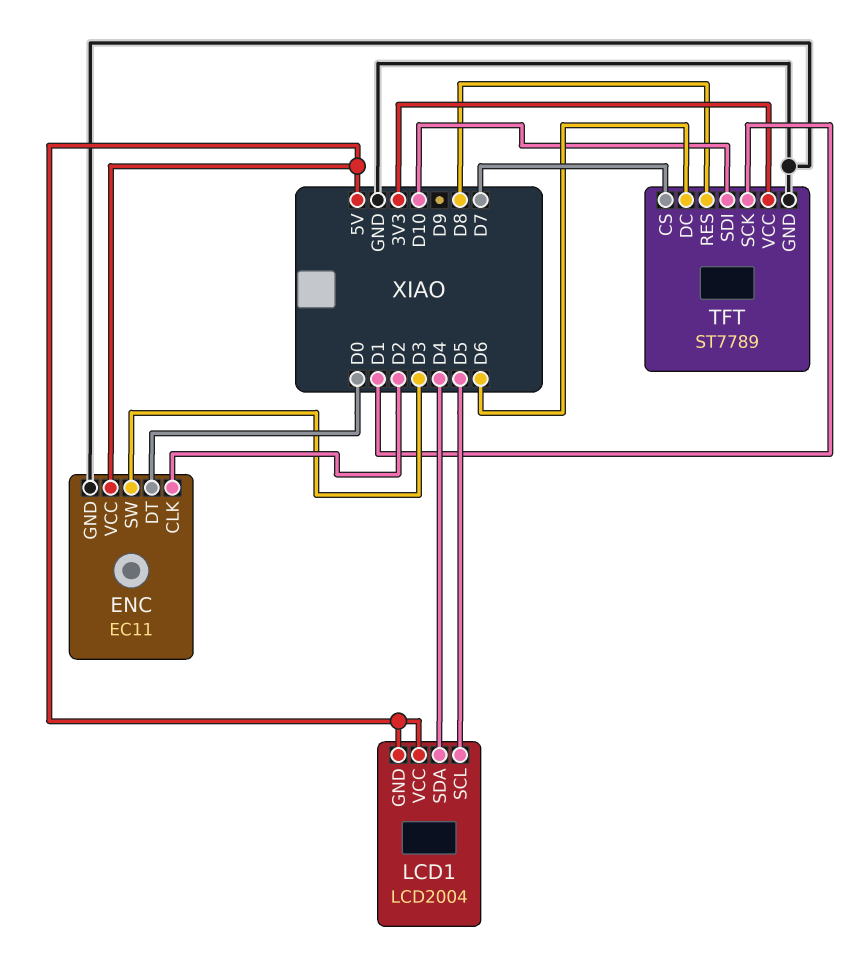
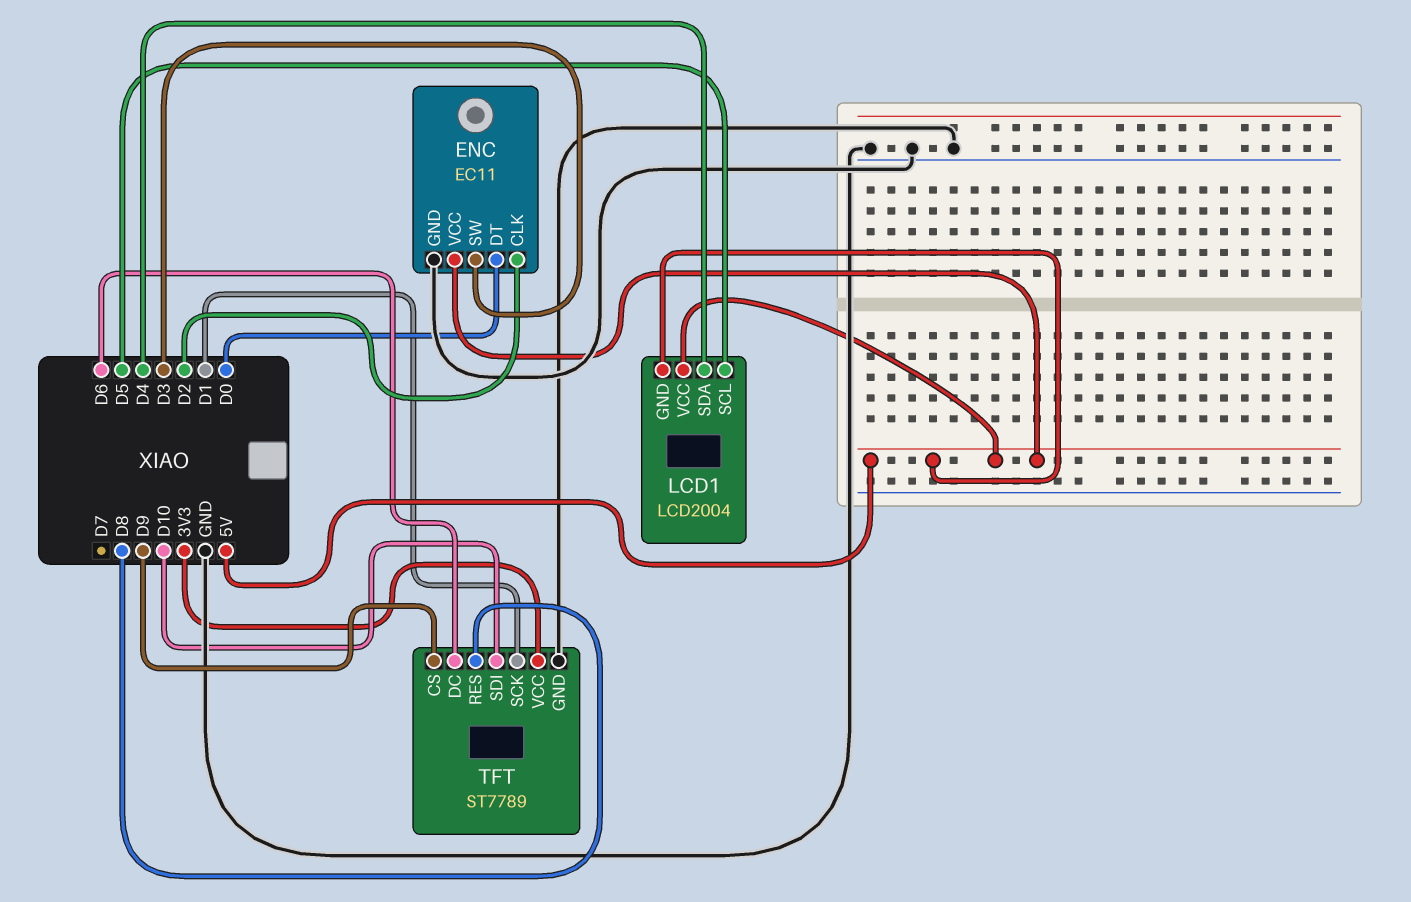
TFT pin CS: D7 -> D9

